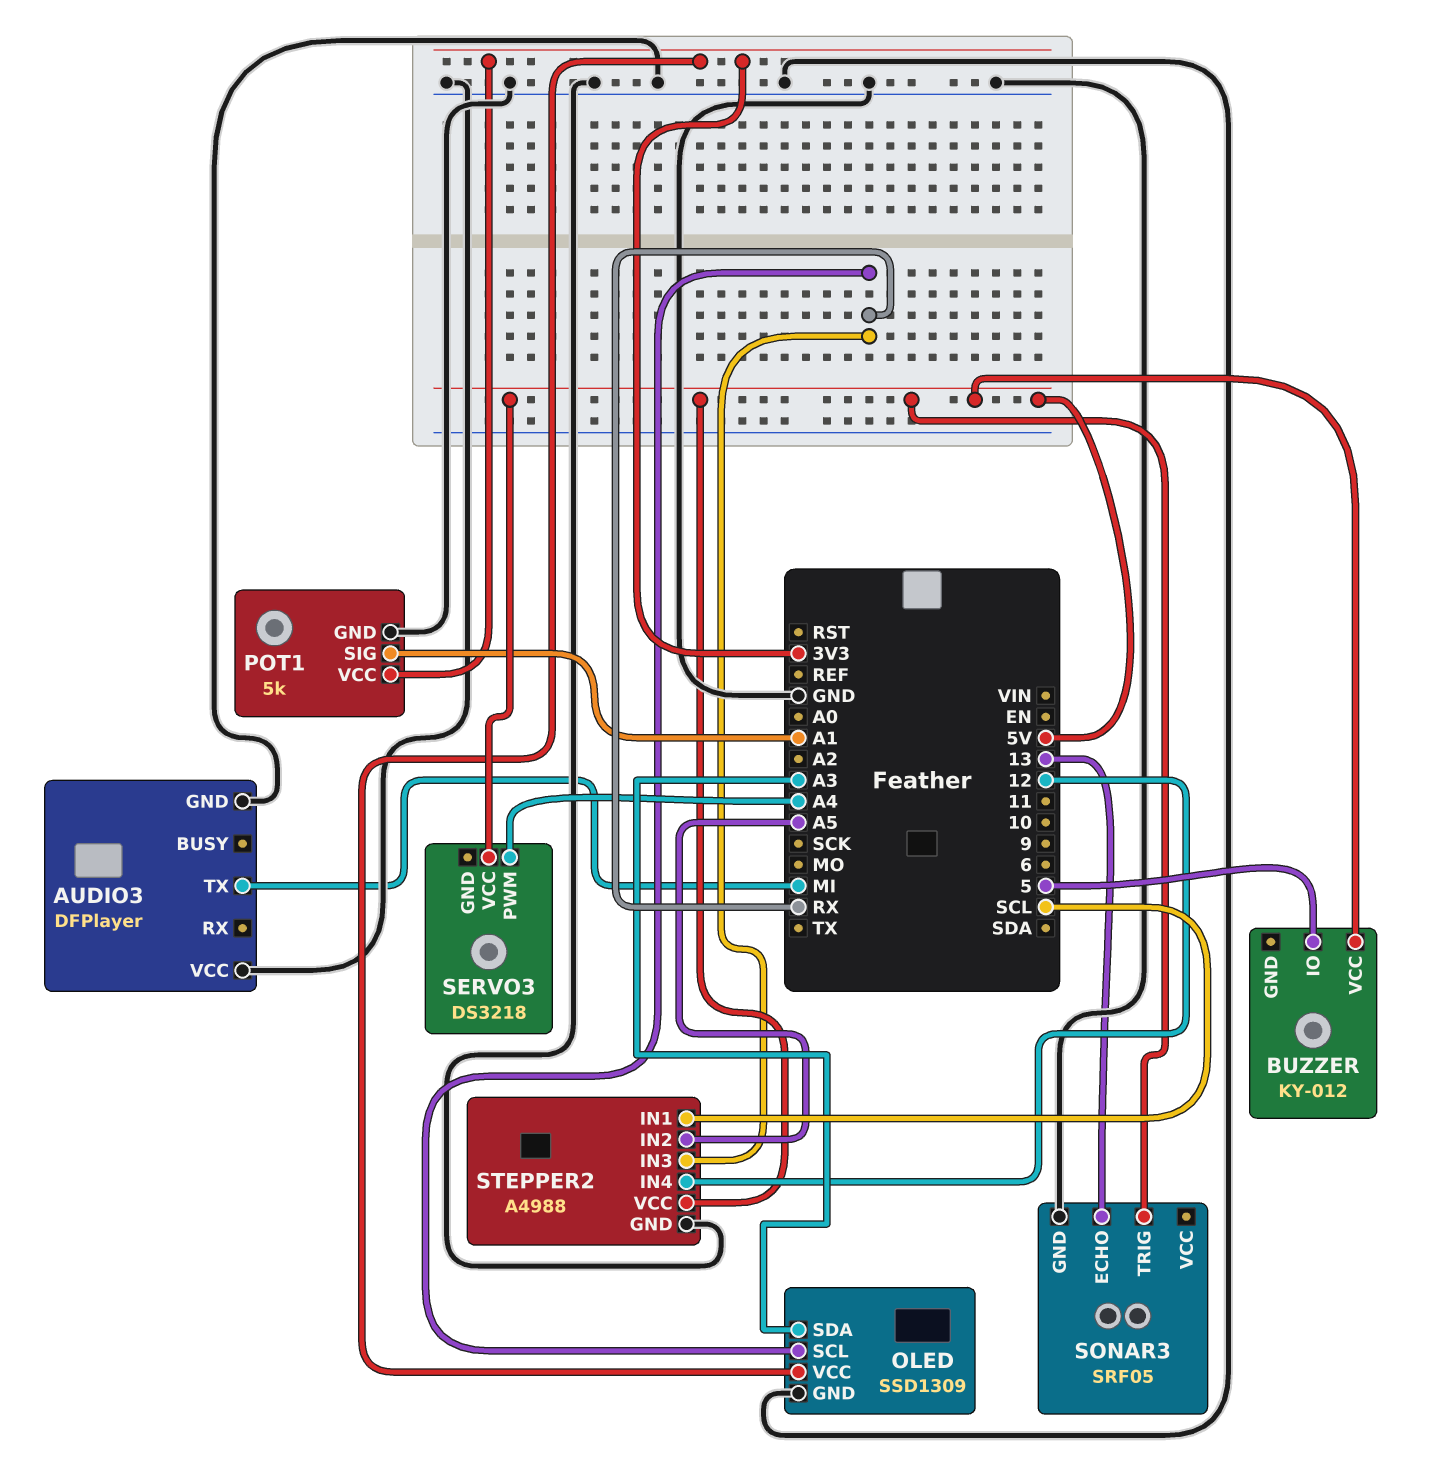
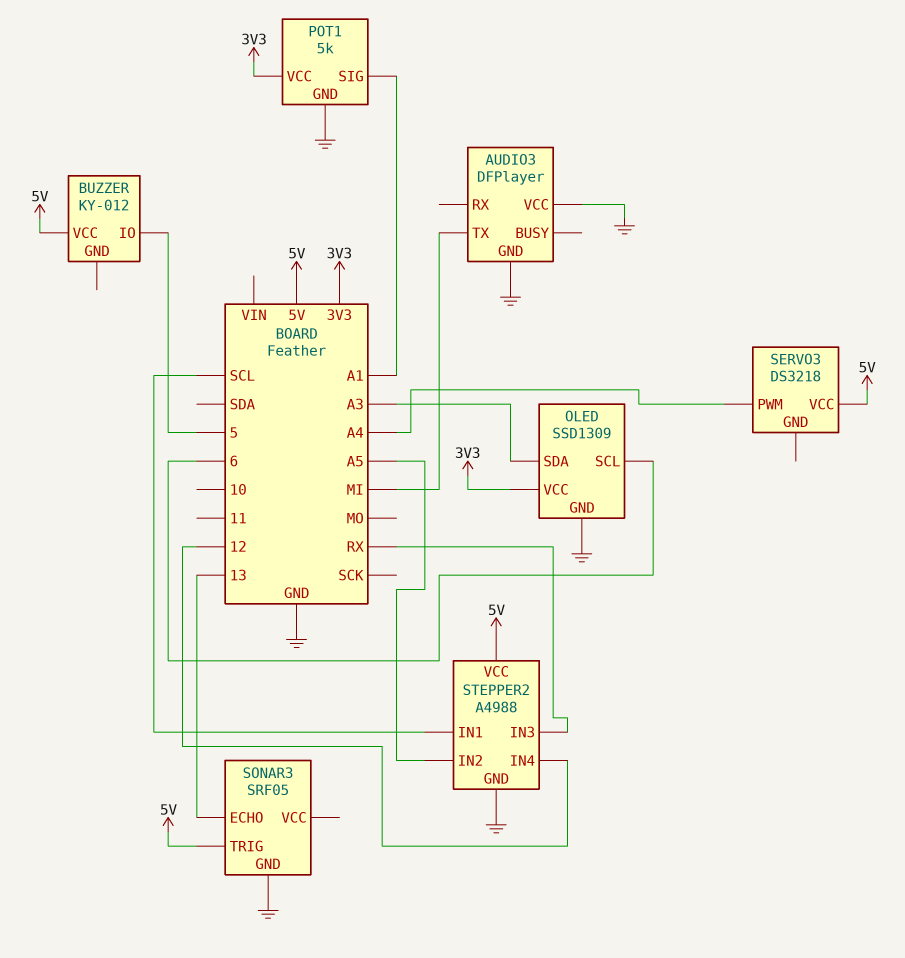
OLED pin SCL: RX -> 6

